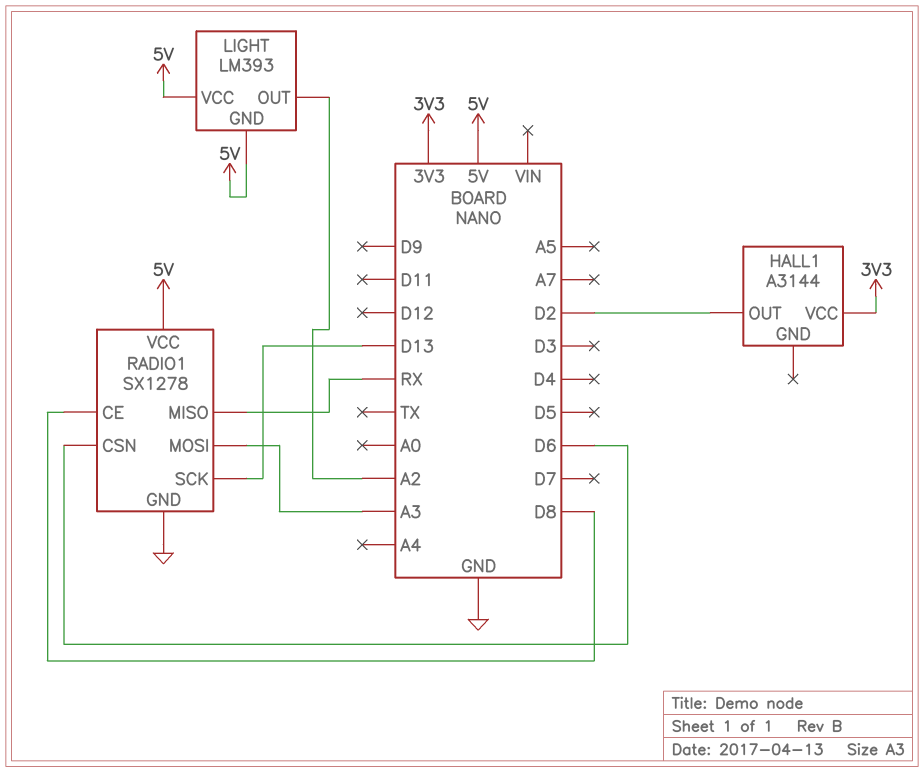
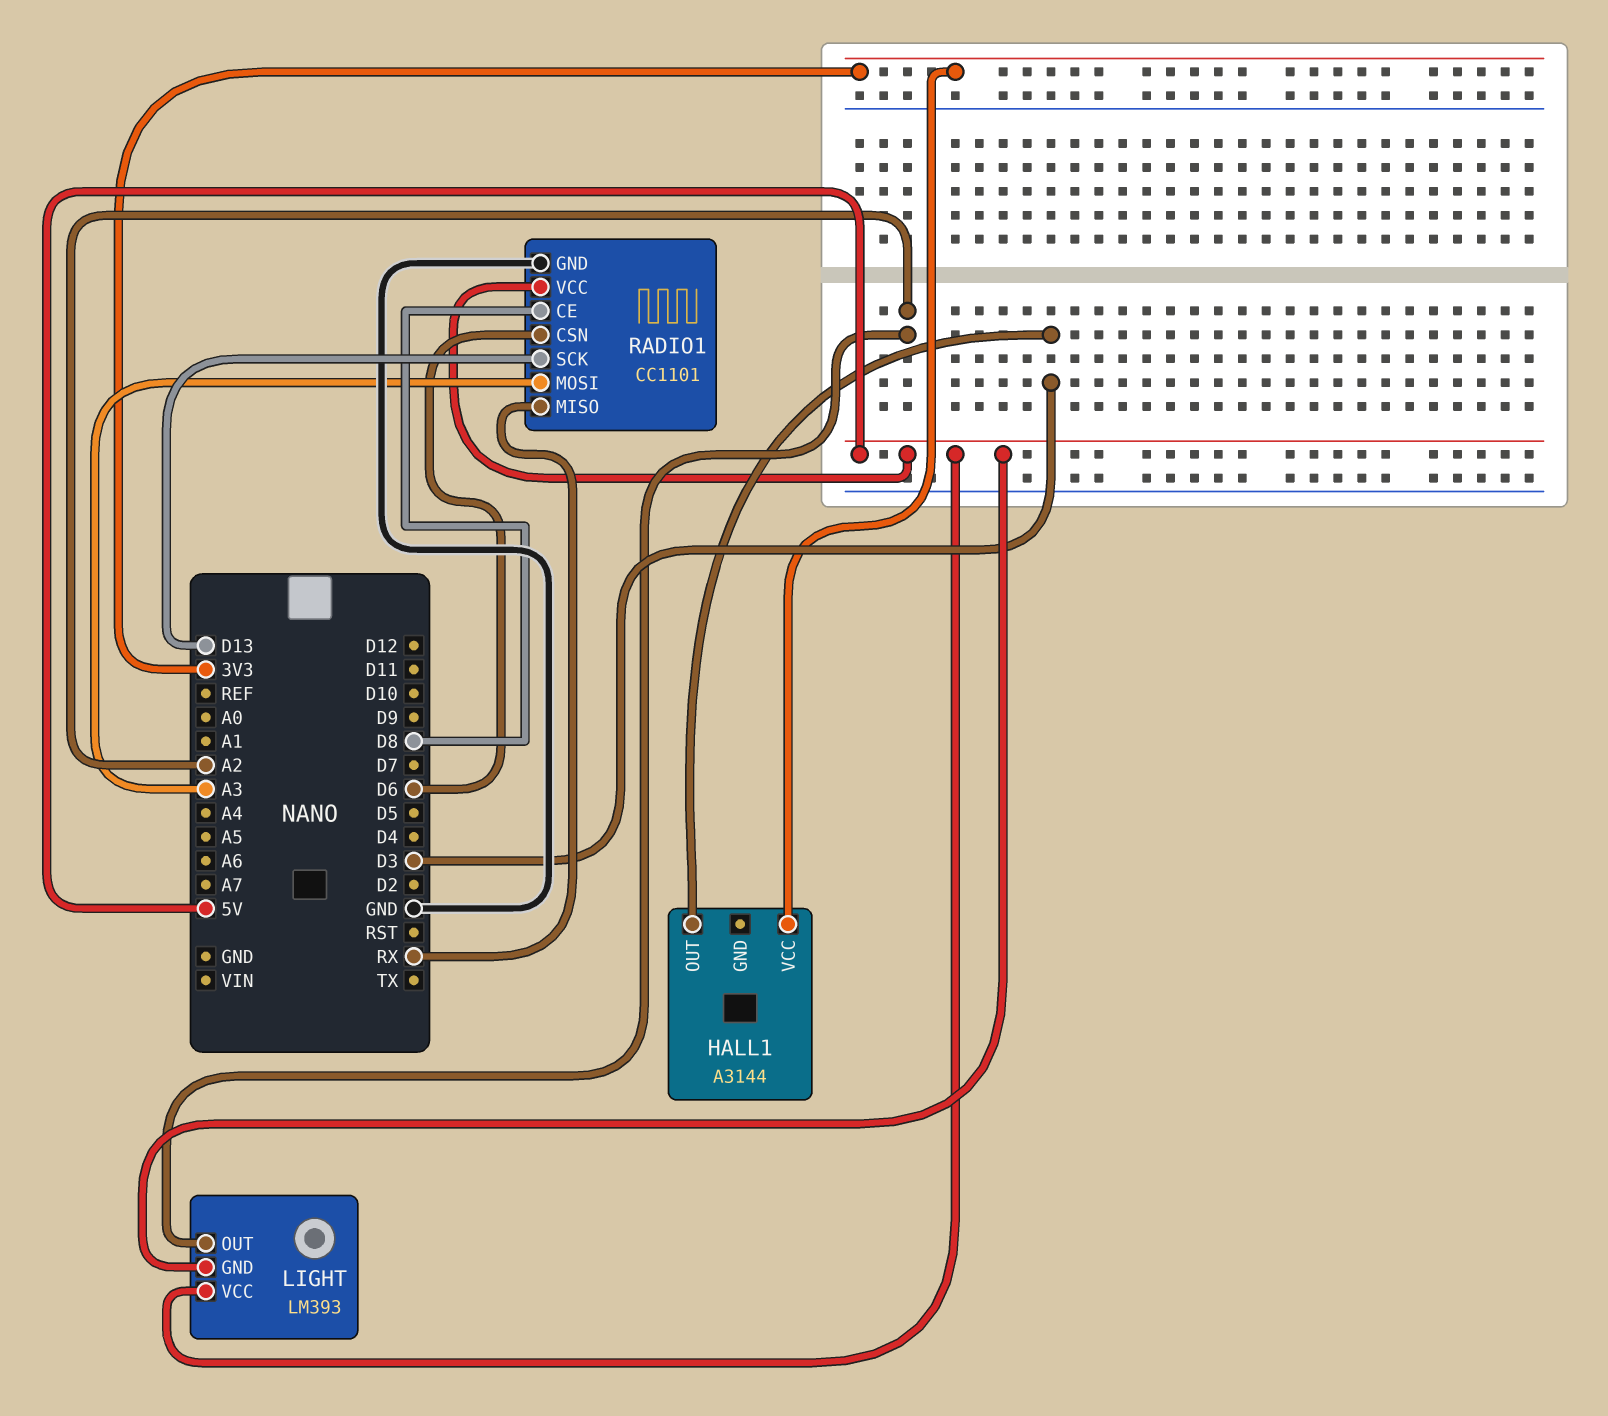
HALL1 pin OUT: D2 -> D3
RADIO1: SX1278 -> CC1101

